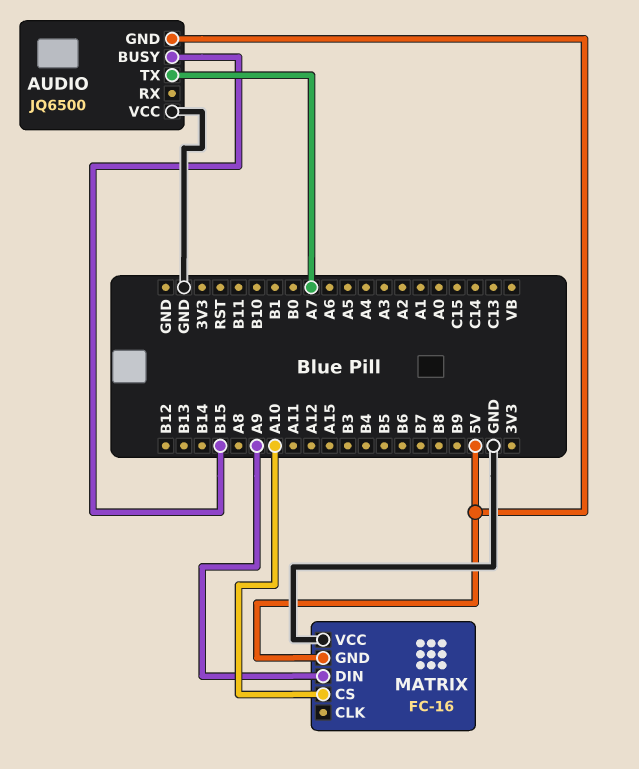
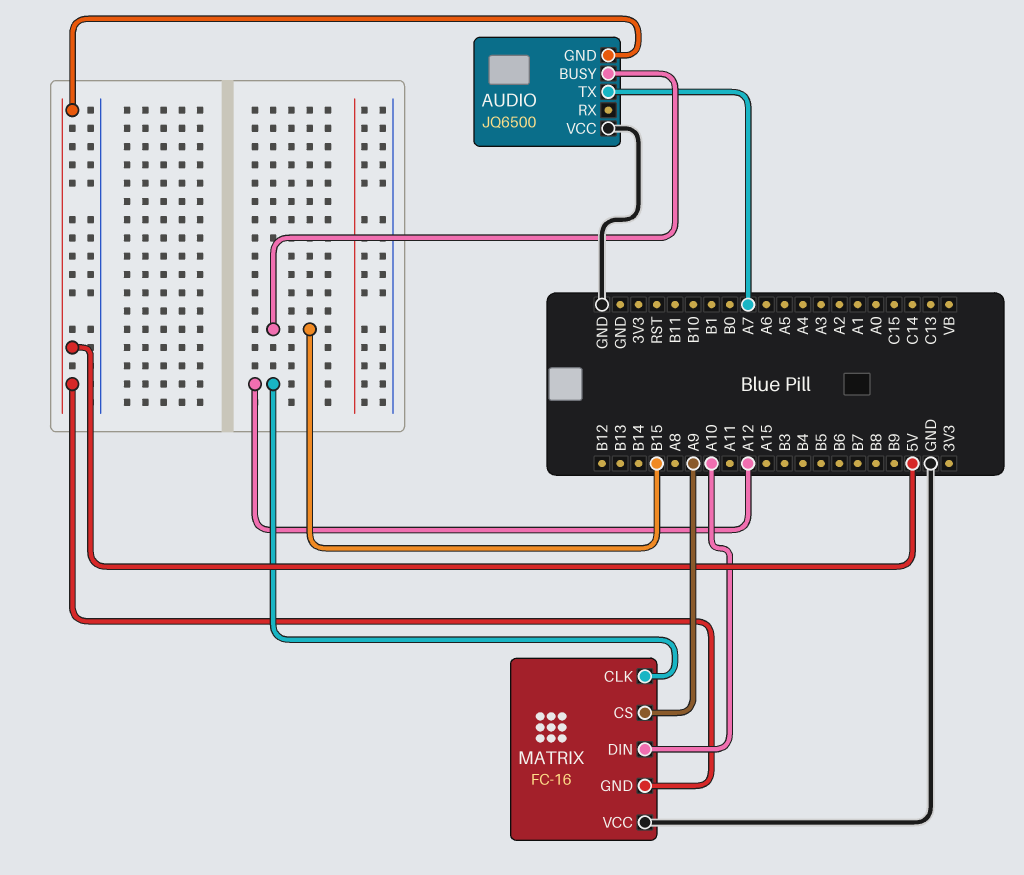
MATRIX pin CLK: none -> A12
MATRIX pin CS: A10 -> A9
MATRIX pin DIN: A9 -> A10

